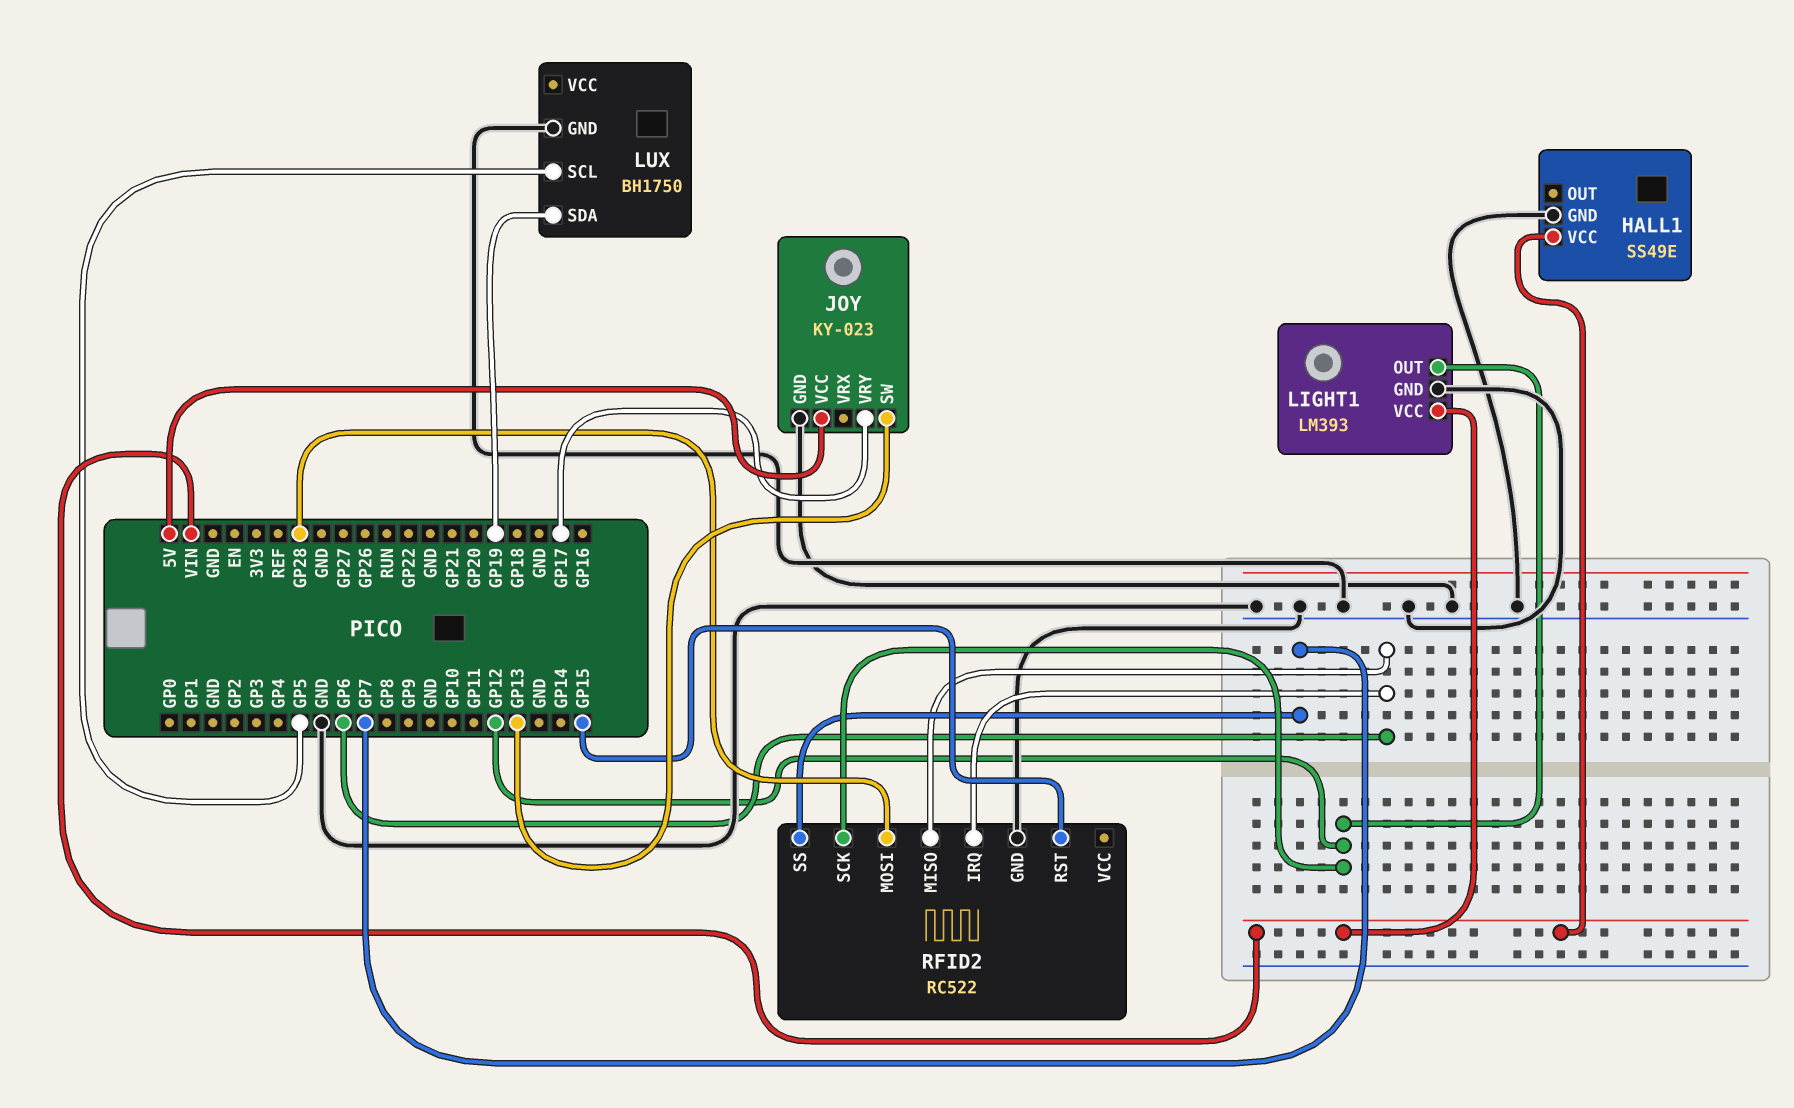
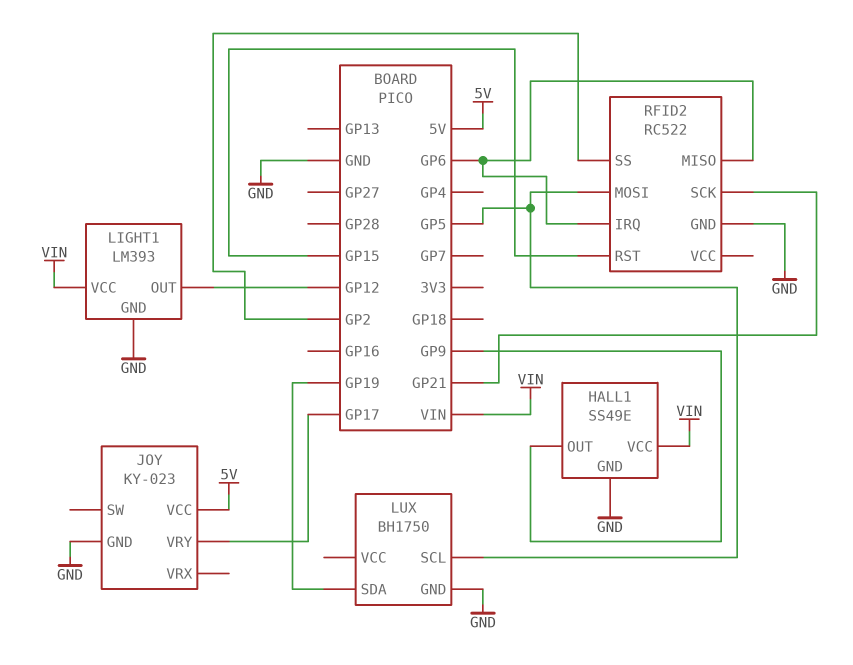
HALL1 pin OUT: none -> GP9
JOY pin SW: GP13 -> none
RFID2 pin MOSI: GP28 -> GP5
RFID2 pin SCK: GP12 -> GP21
RFID2 pin SS: GP7 -> GP2

